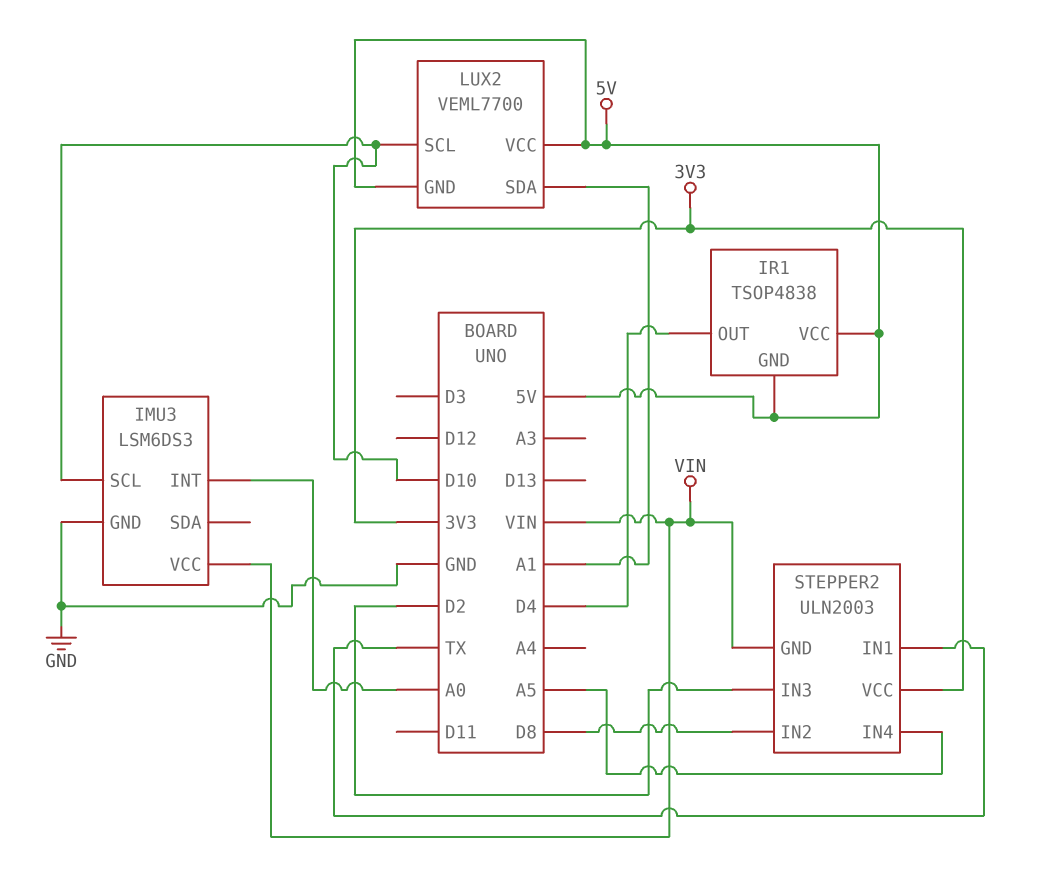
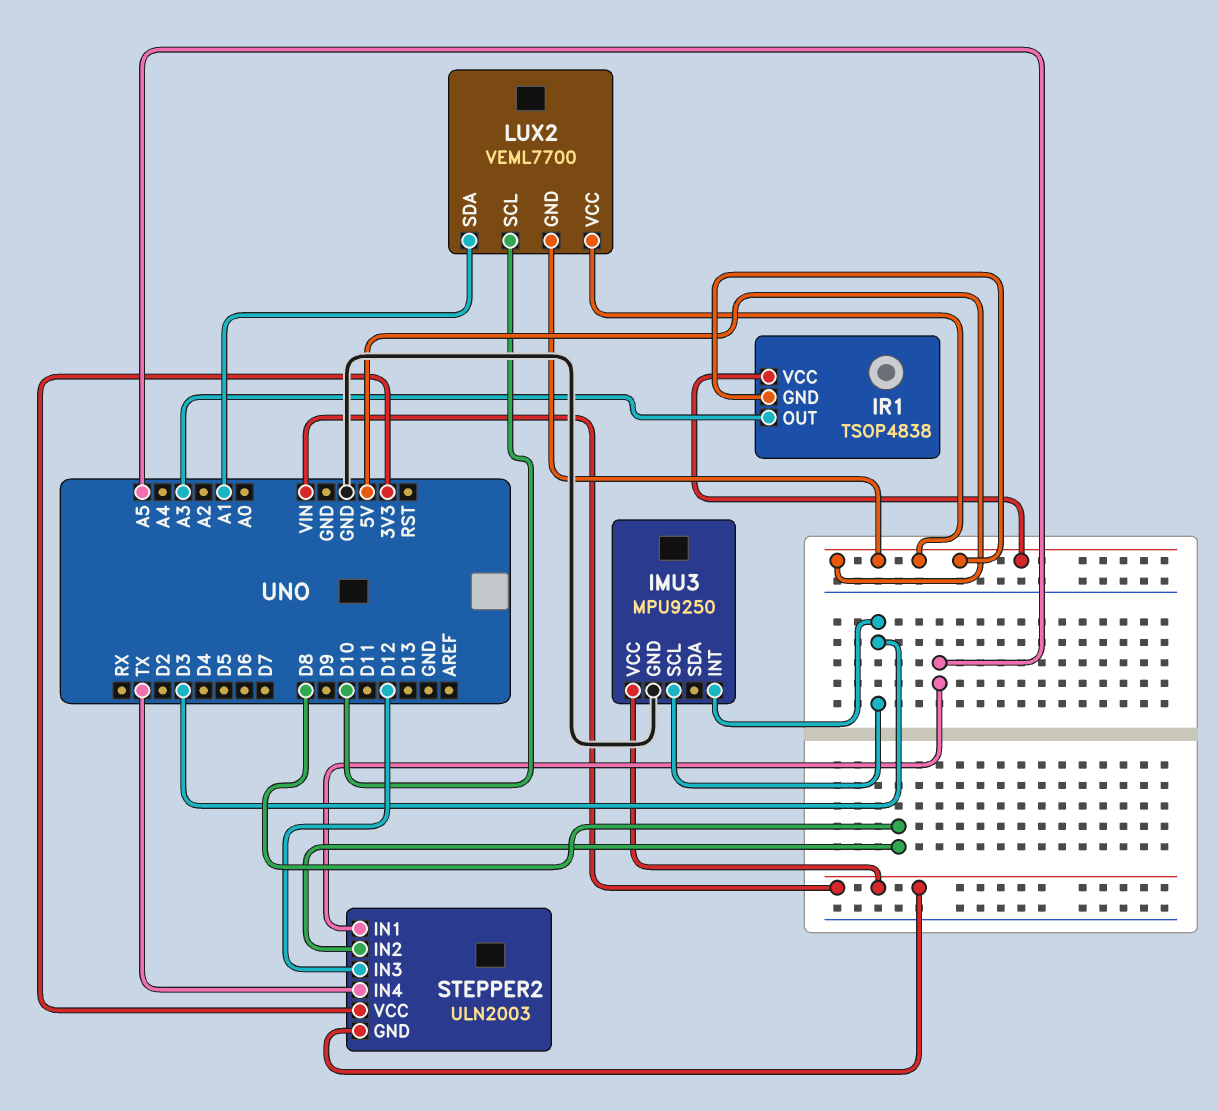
IMU3: LSM6DS3 -> MPU9250
IMU3 pin INT: A0 -> D3
IMU3 pin SCL: D10 -> D3
IR1 pin OUT: D4 -> A3
STEPPER2 pin IN1: TX -> A5
STEPPER2 pin IN3: D2 -> D12
STEPPER2 pin IN4: A5 -> TX

